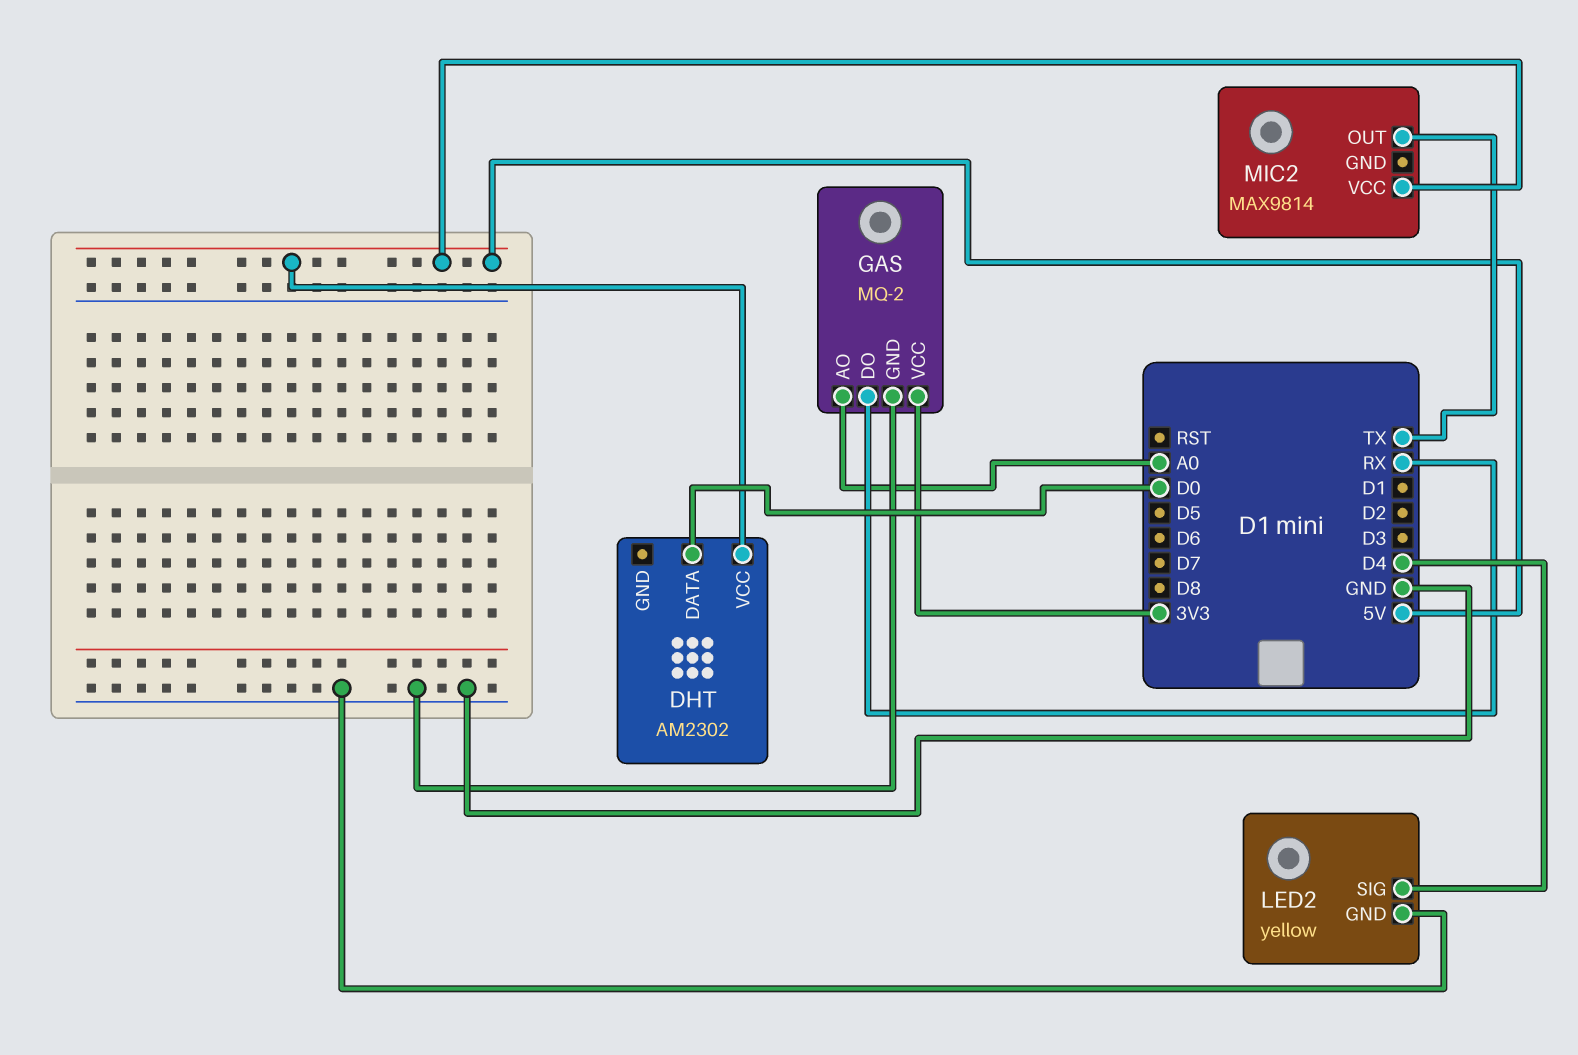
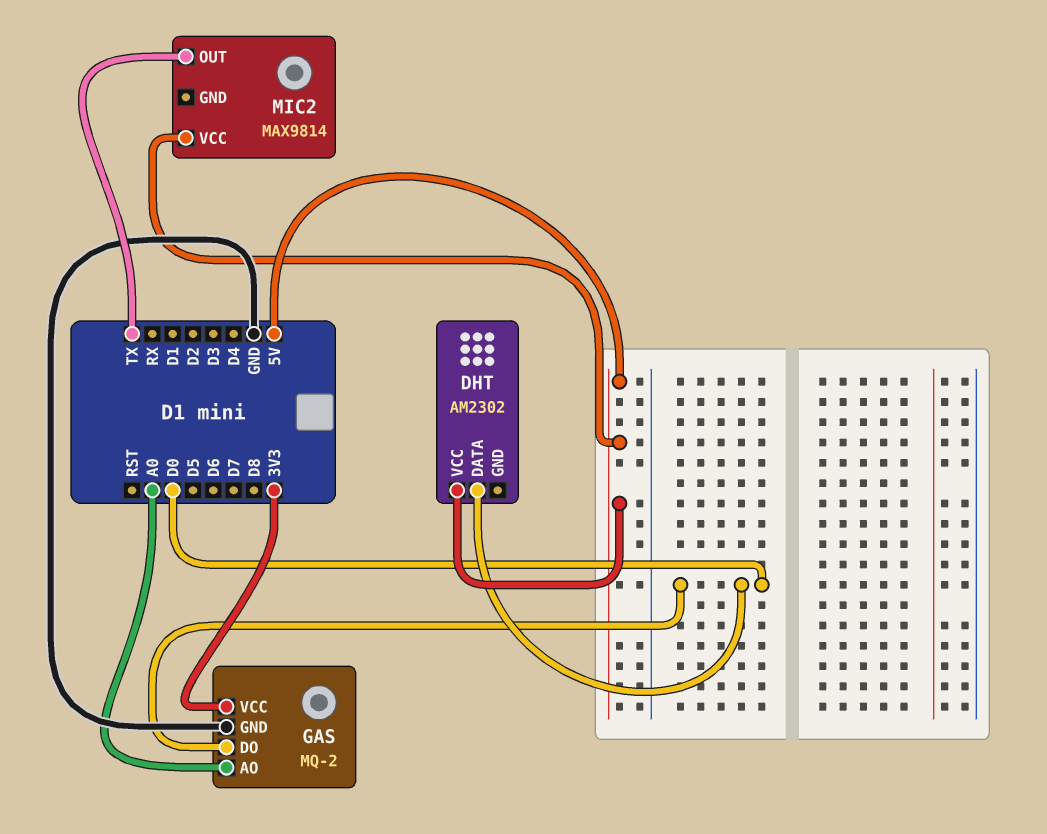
GAS pin DO: RX -> D0
LED2: yellow -> none
LED2 pin GND: GND -> none
LED2 pin SIG: D4 -> none

